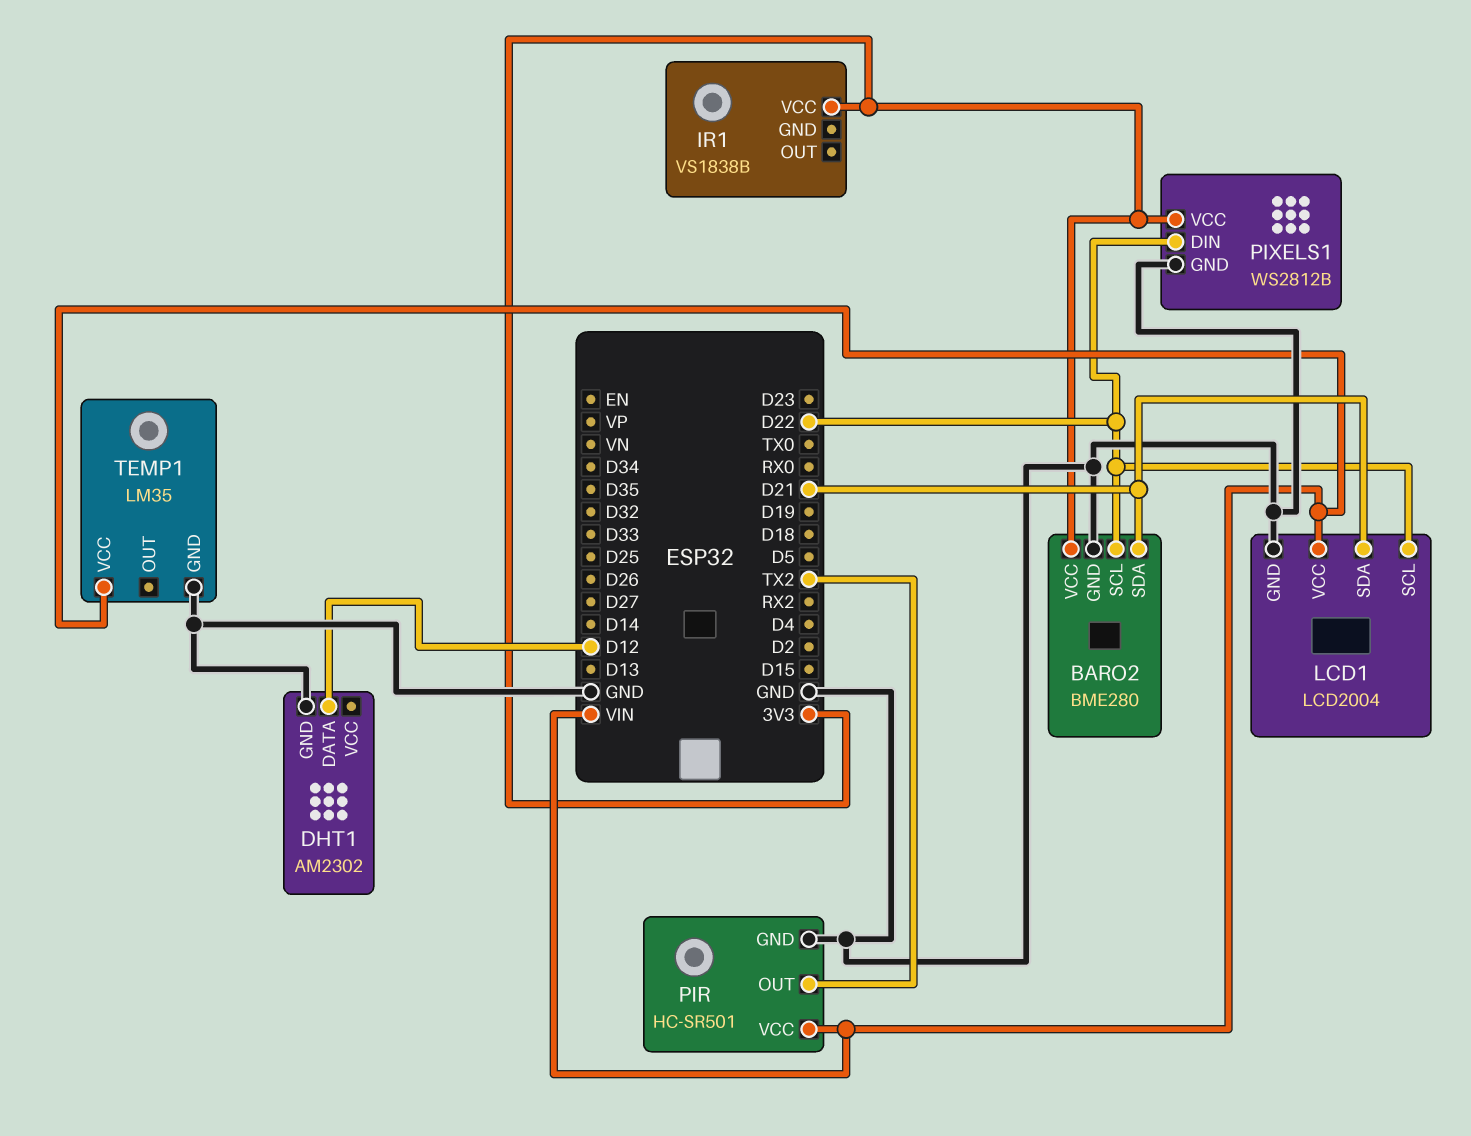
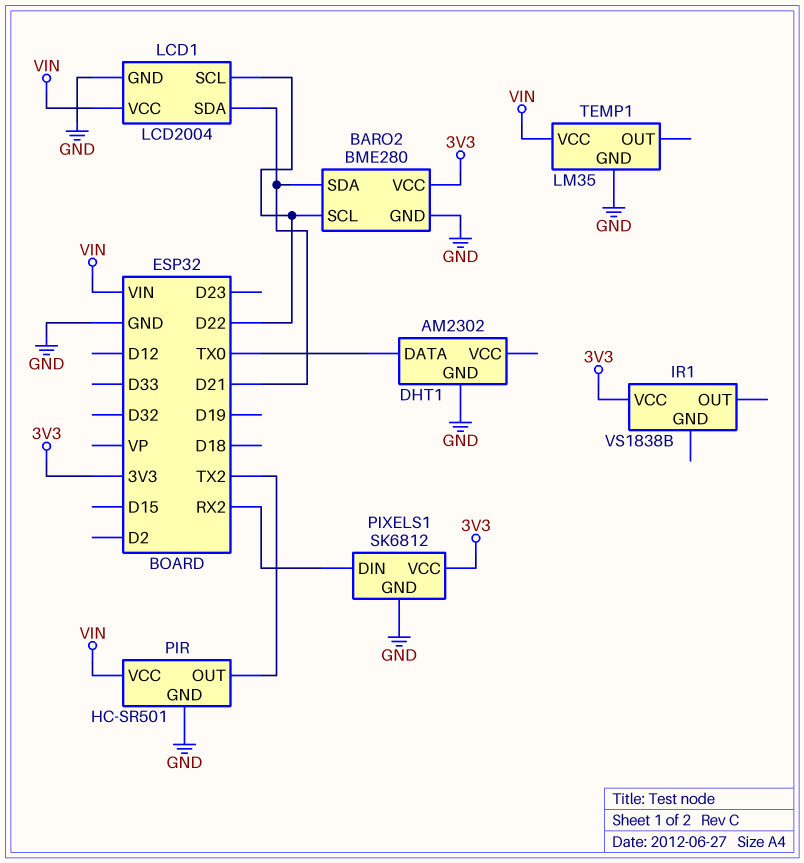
DHT1 pin DATA: D12 -> TX0
PIXELS1: WS2812B -> SK6812
PIXELS1 pin DIN: D22 -> RX2

